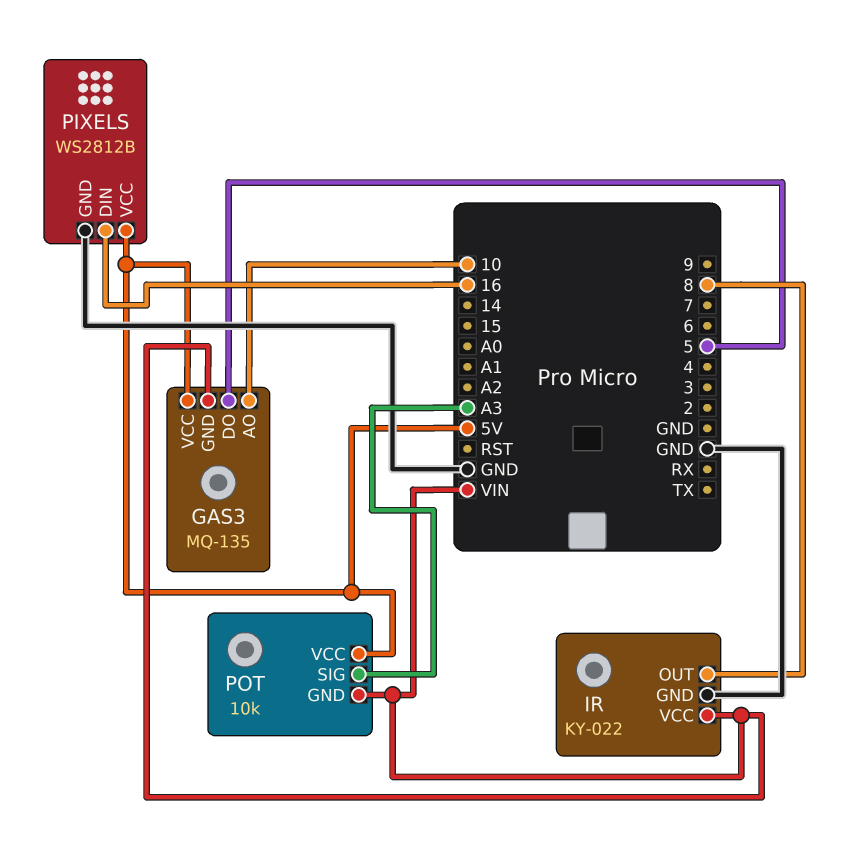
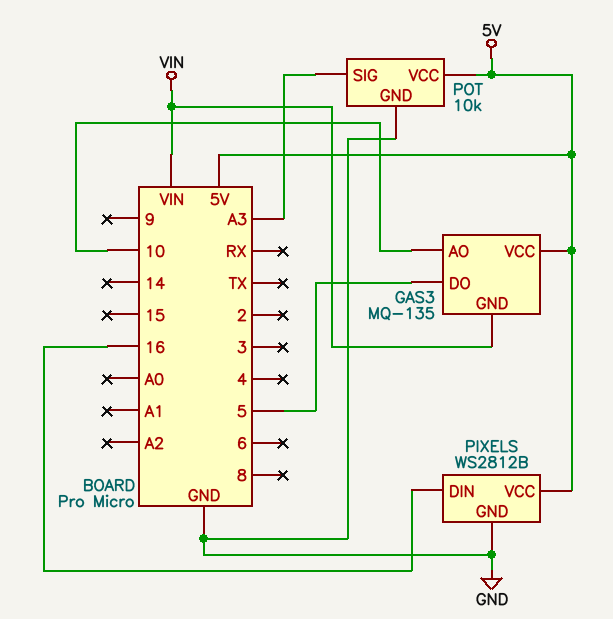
IR: KY-022 -> none
IR pin GND: GND -> none
IR pin OUT: 8 -> none
IR pin VCC: VIN -> none
POT pin GND: VIN -> GND

